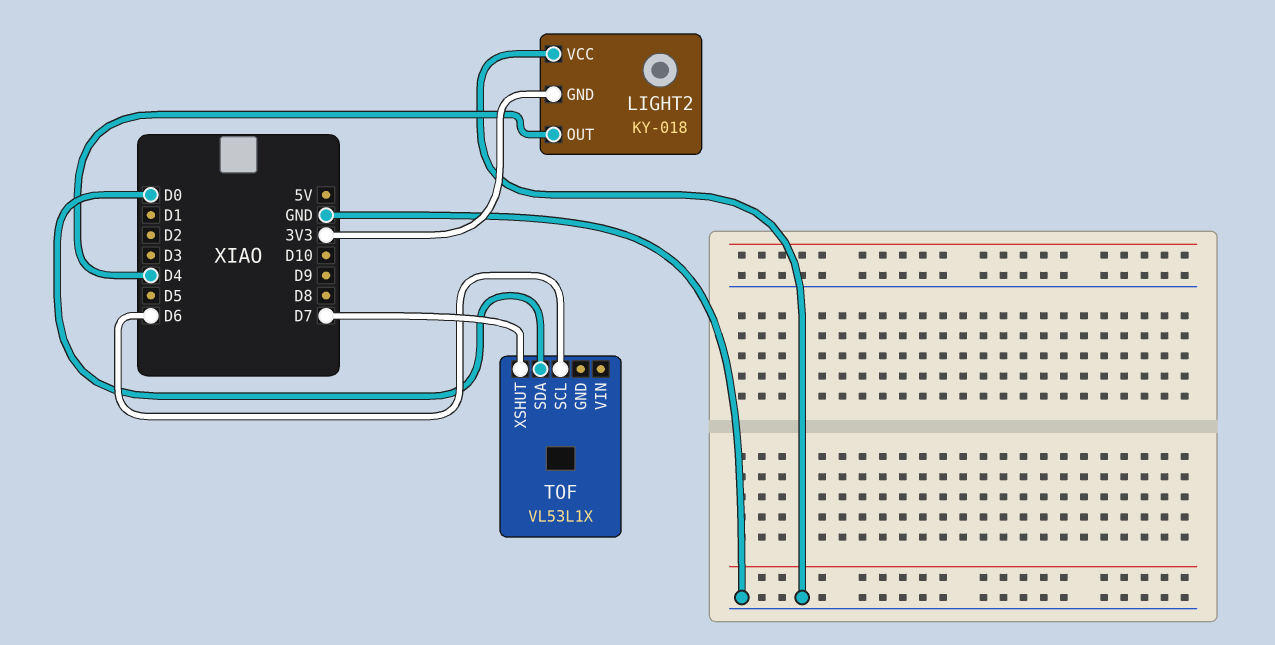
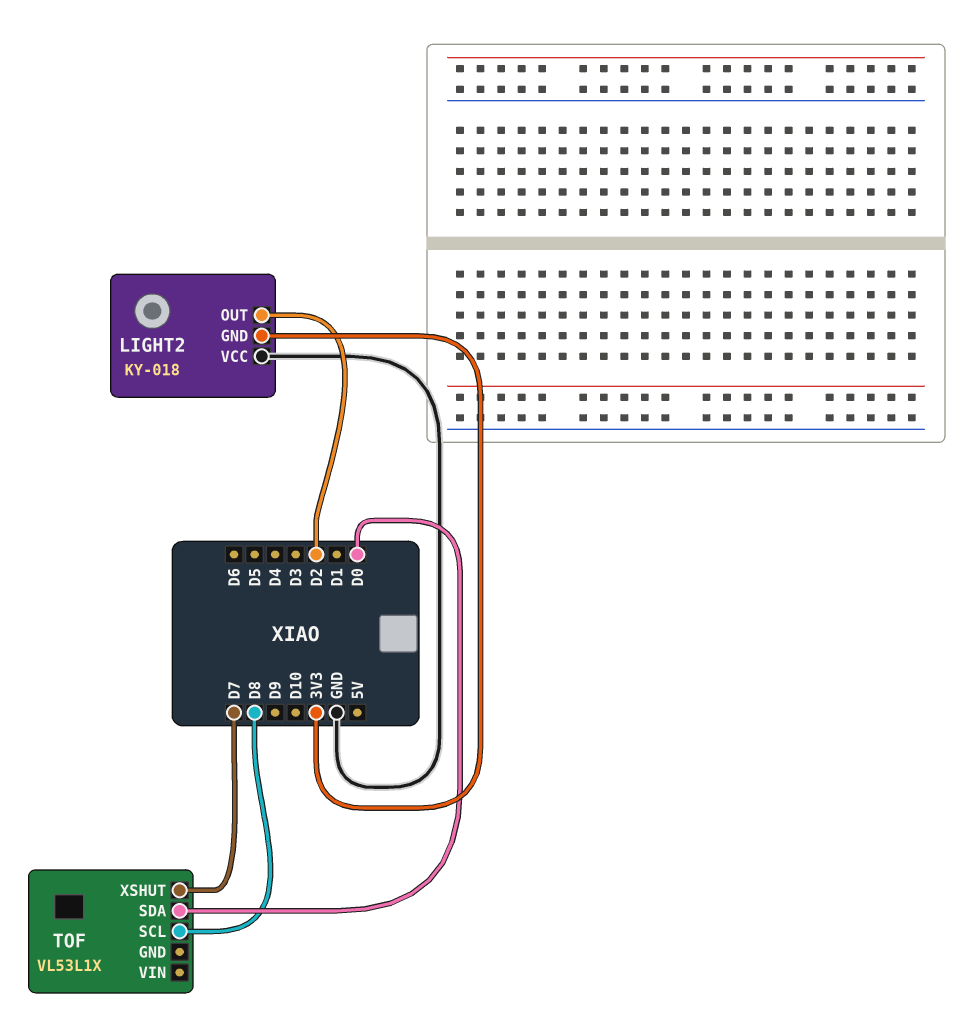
LIGHT2 pin OUT: D4 -> D2
TOF pin SCL: D6 -> D8

